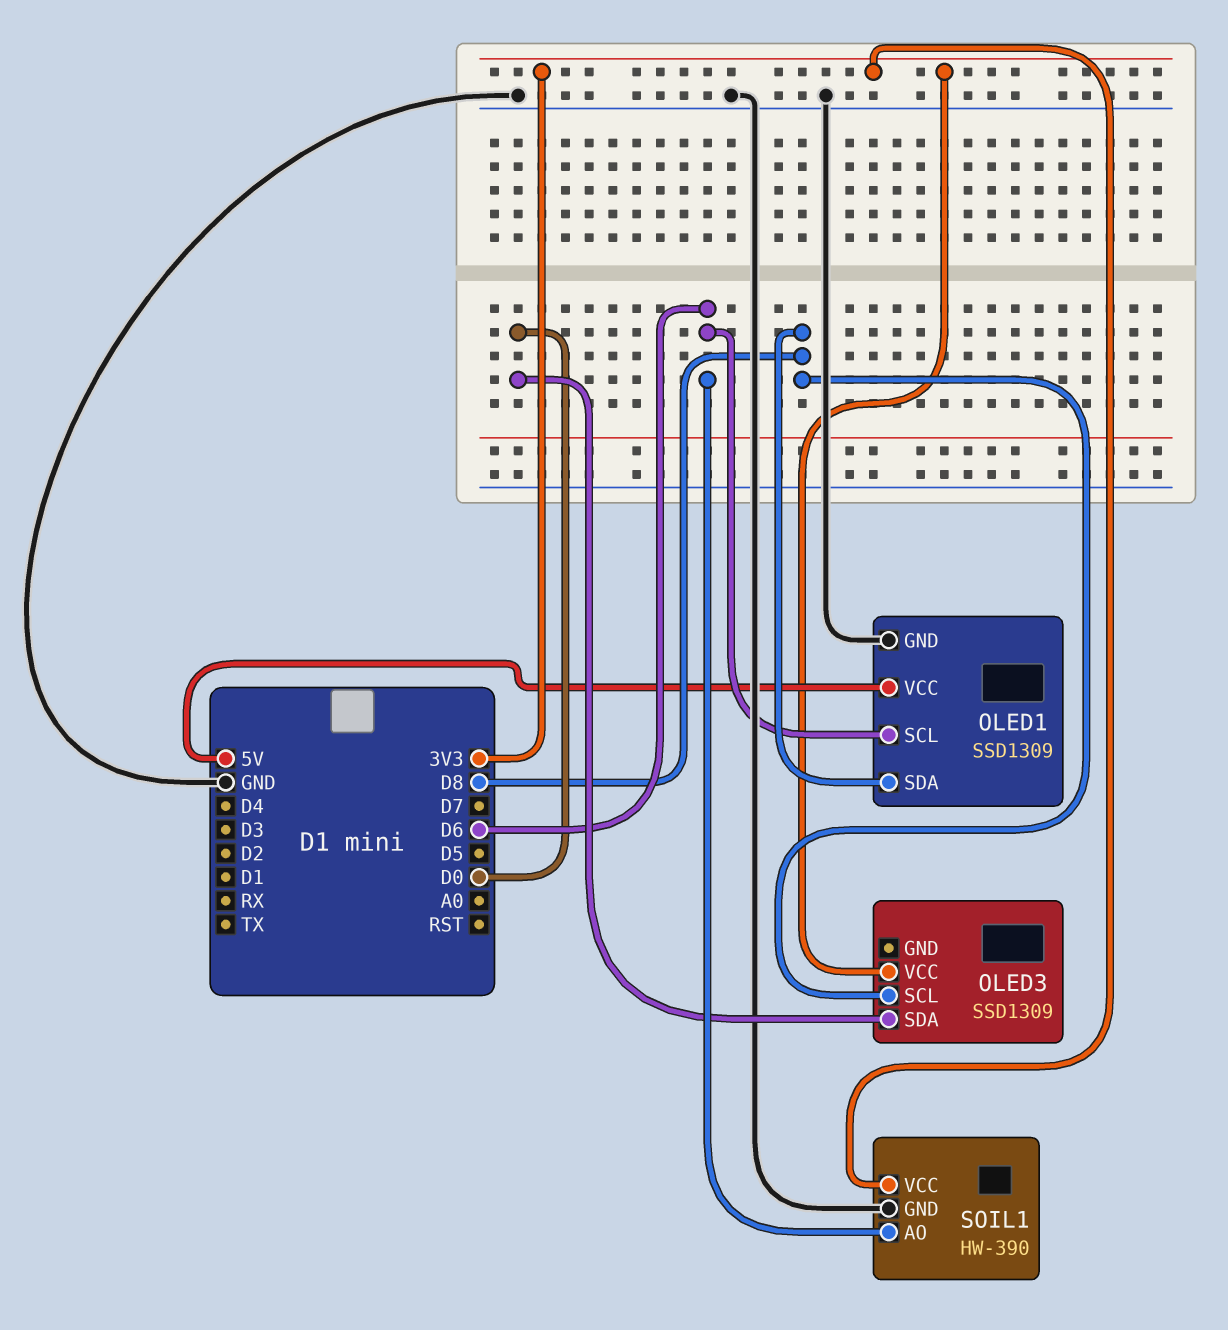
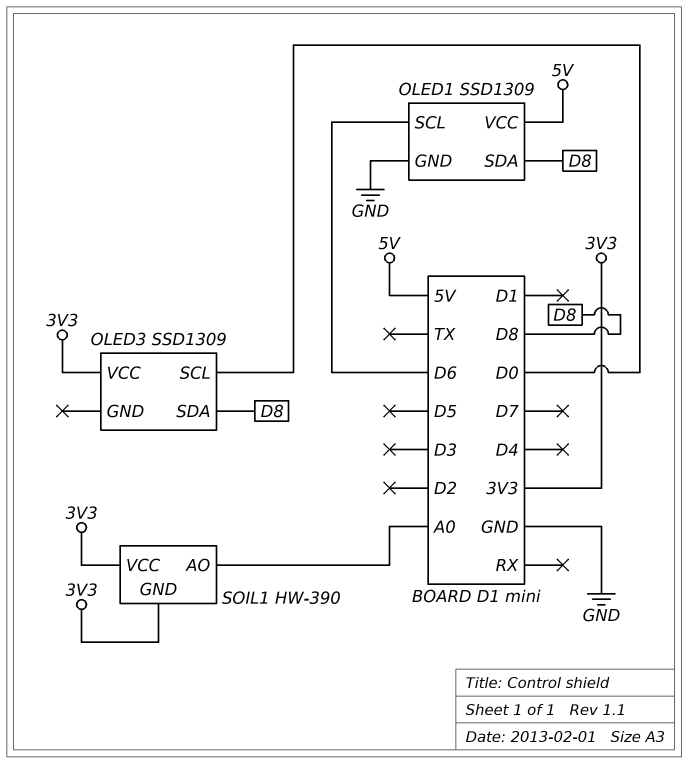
OLED3 pin SCL: D8 -> D0
OLED3 pin SDA: D0 -> D8
SOIL1 pin AO: D6 -> A0
SOIL1 pin GND: GND -> 3V3

